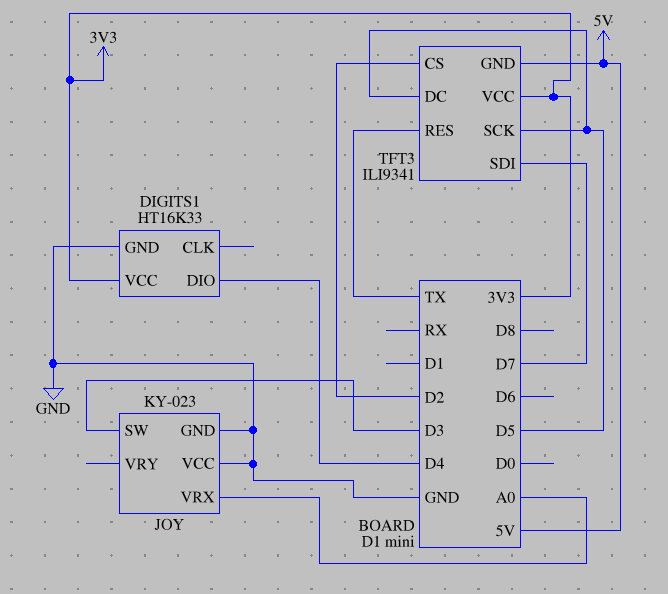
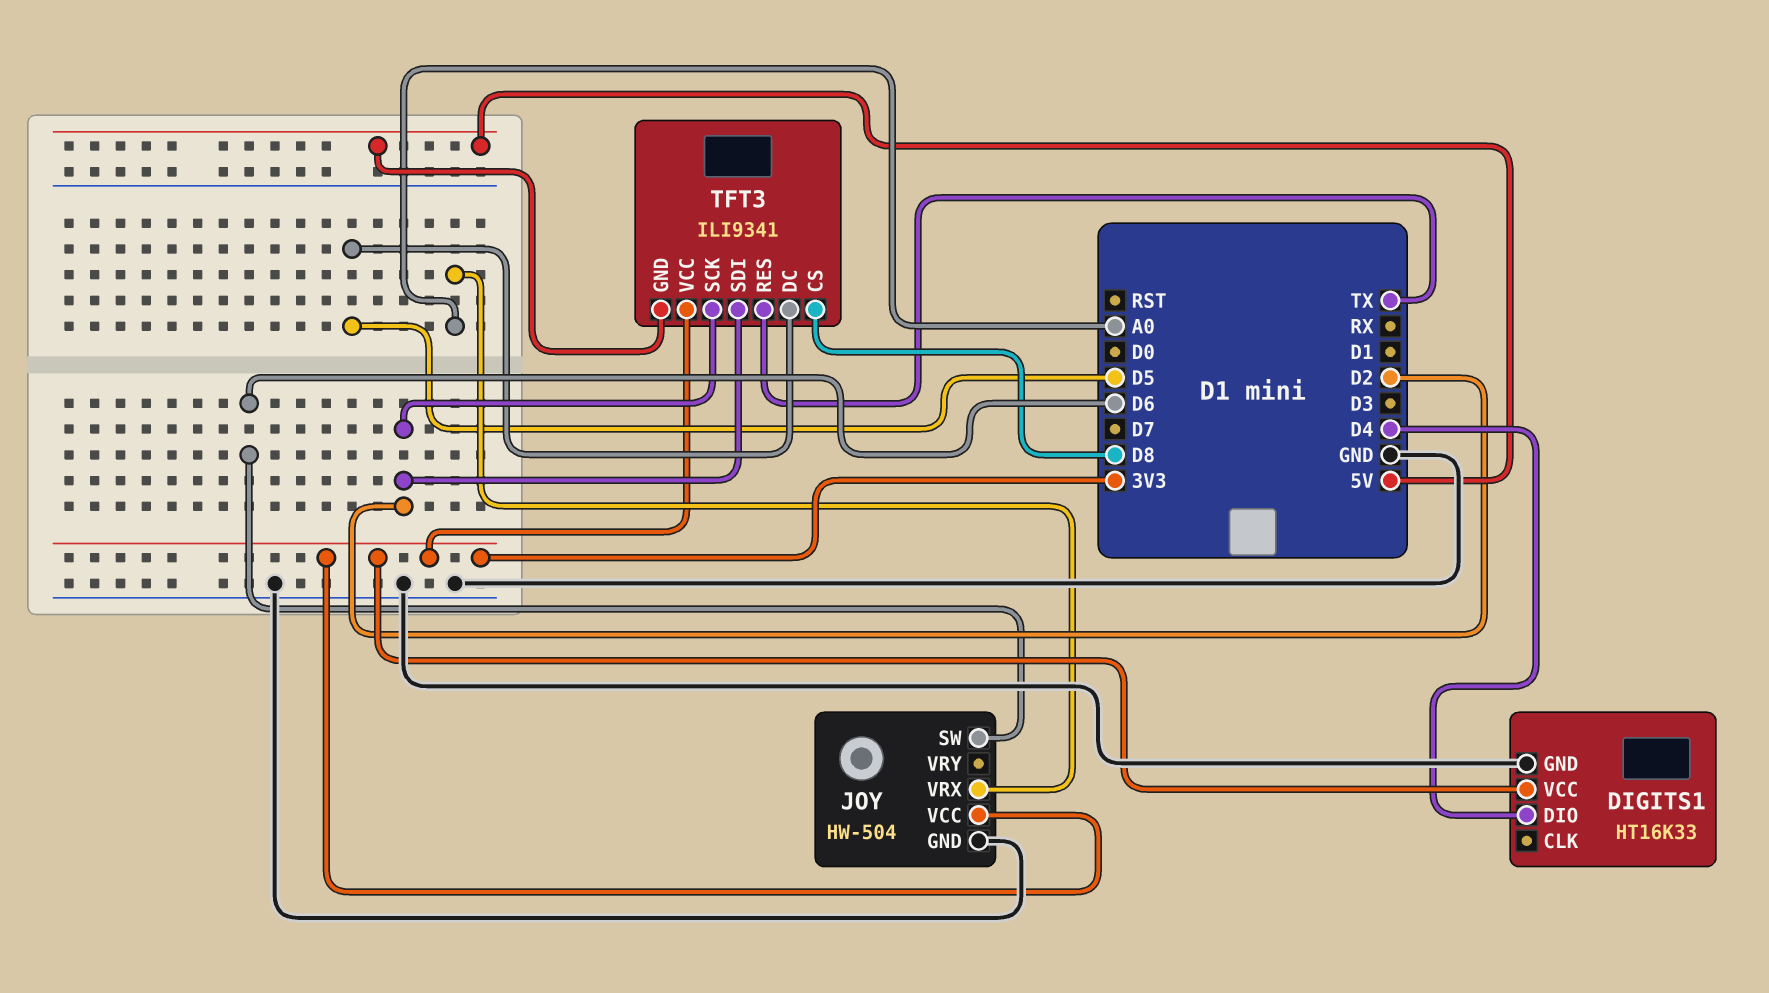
JOY: KY-023 -> HW-504
JOY pin SW: D3 -> D6
JOY pin VCC: GND -> 3V3
TFT3 pin CS: D2 -> D8
TFT3 pin SCK: D5 -> D2
TFT3 pin SDI: D7 -> D2

